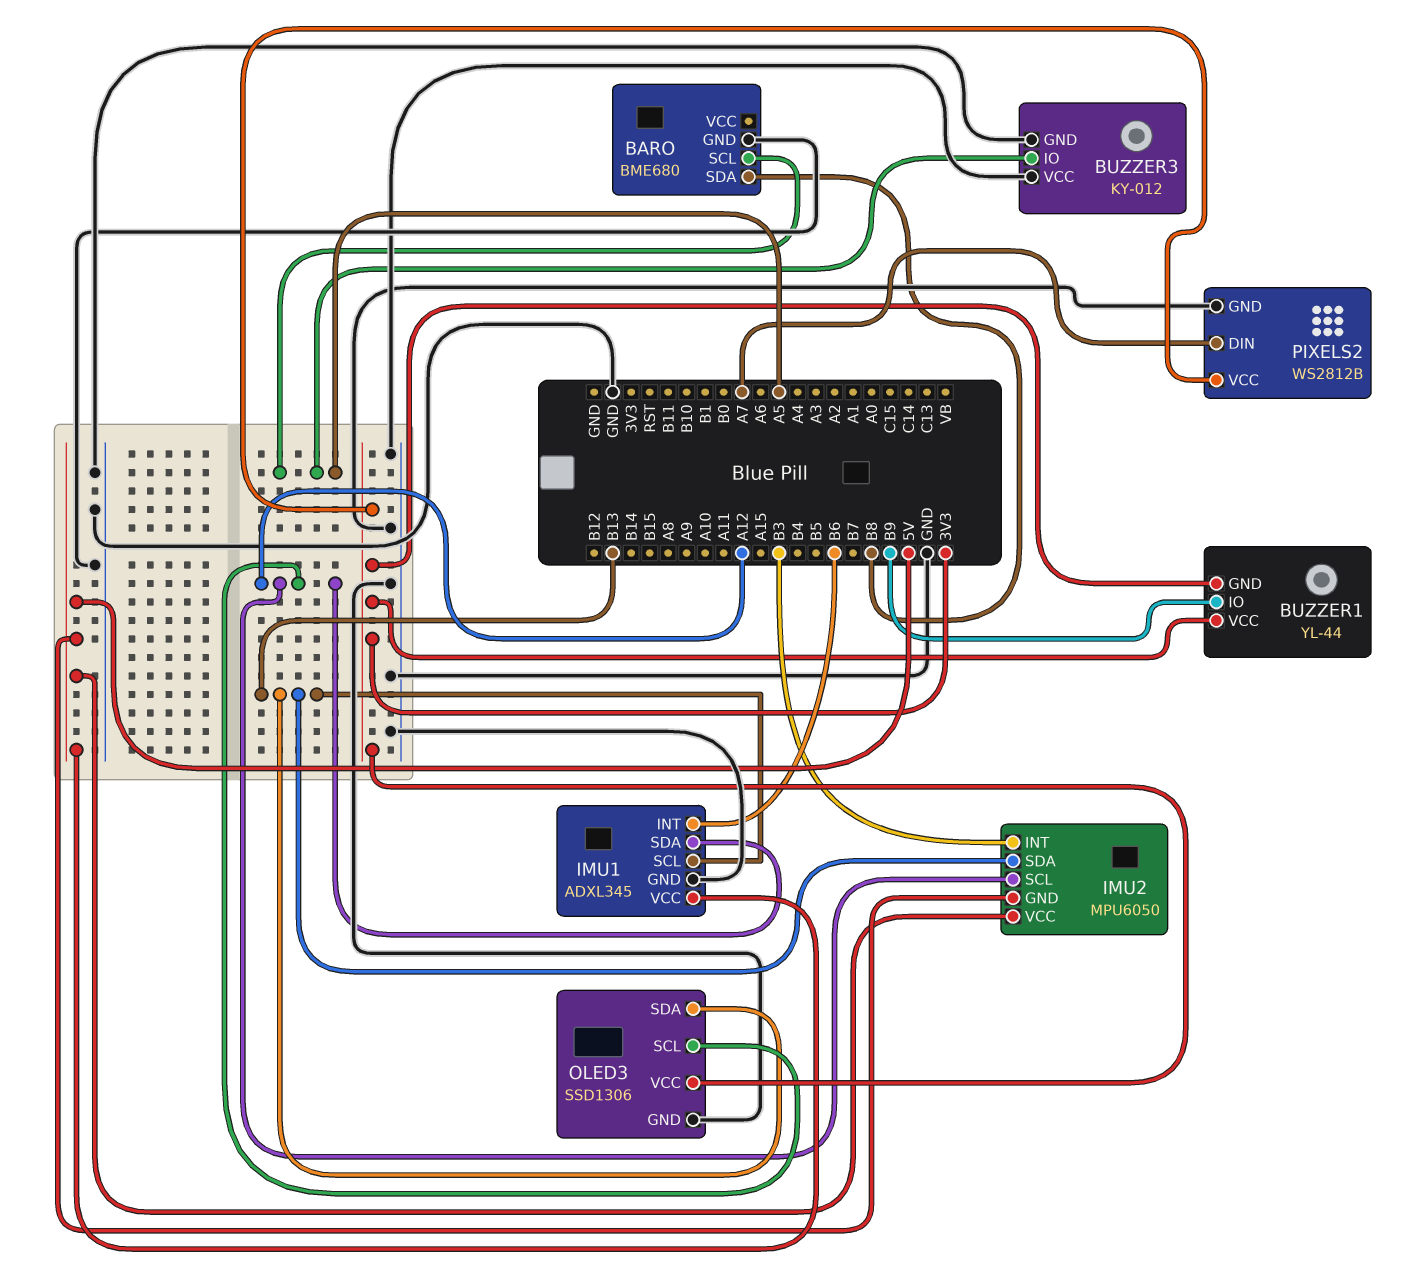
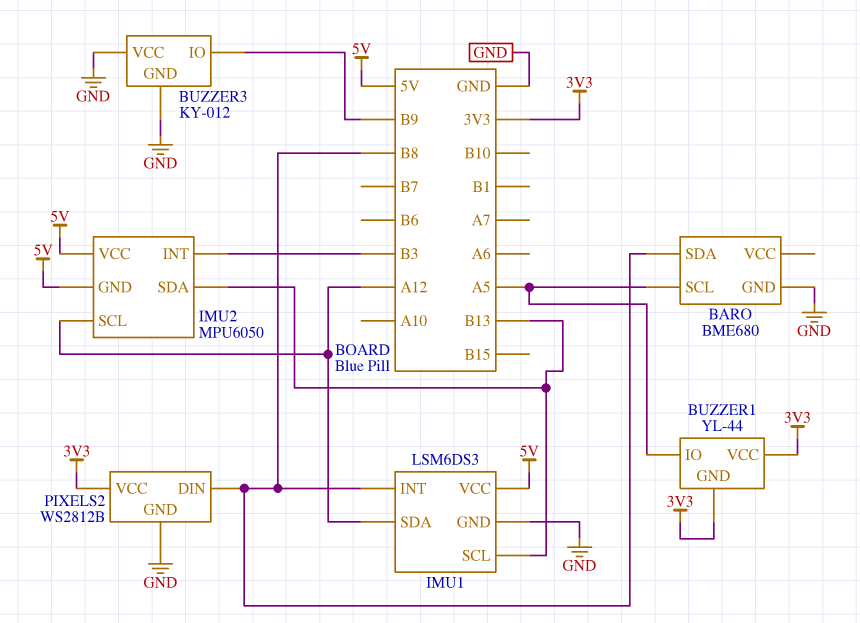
BUZZER1 pin IO: B9 -> A5
BUZZER3 pin IO: A5 -> B9
IMU1: ADXL345 -> LSM6DS3
IMU1 pin INT: B6 -> B8
OLED3: SSD1306 -> none
OLED3 pin GND: GND -> none
OLED3 pin SCL: A12 -> none
OLED3 pin SDA: B13 -> none
OLED3 pin VCC: 3V3 -> none
PIXELS2 pin DIN: A7 -> B8

